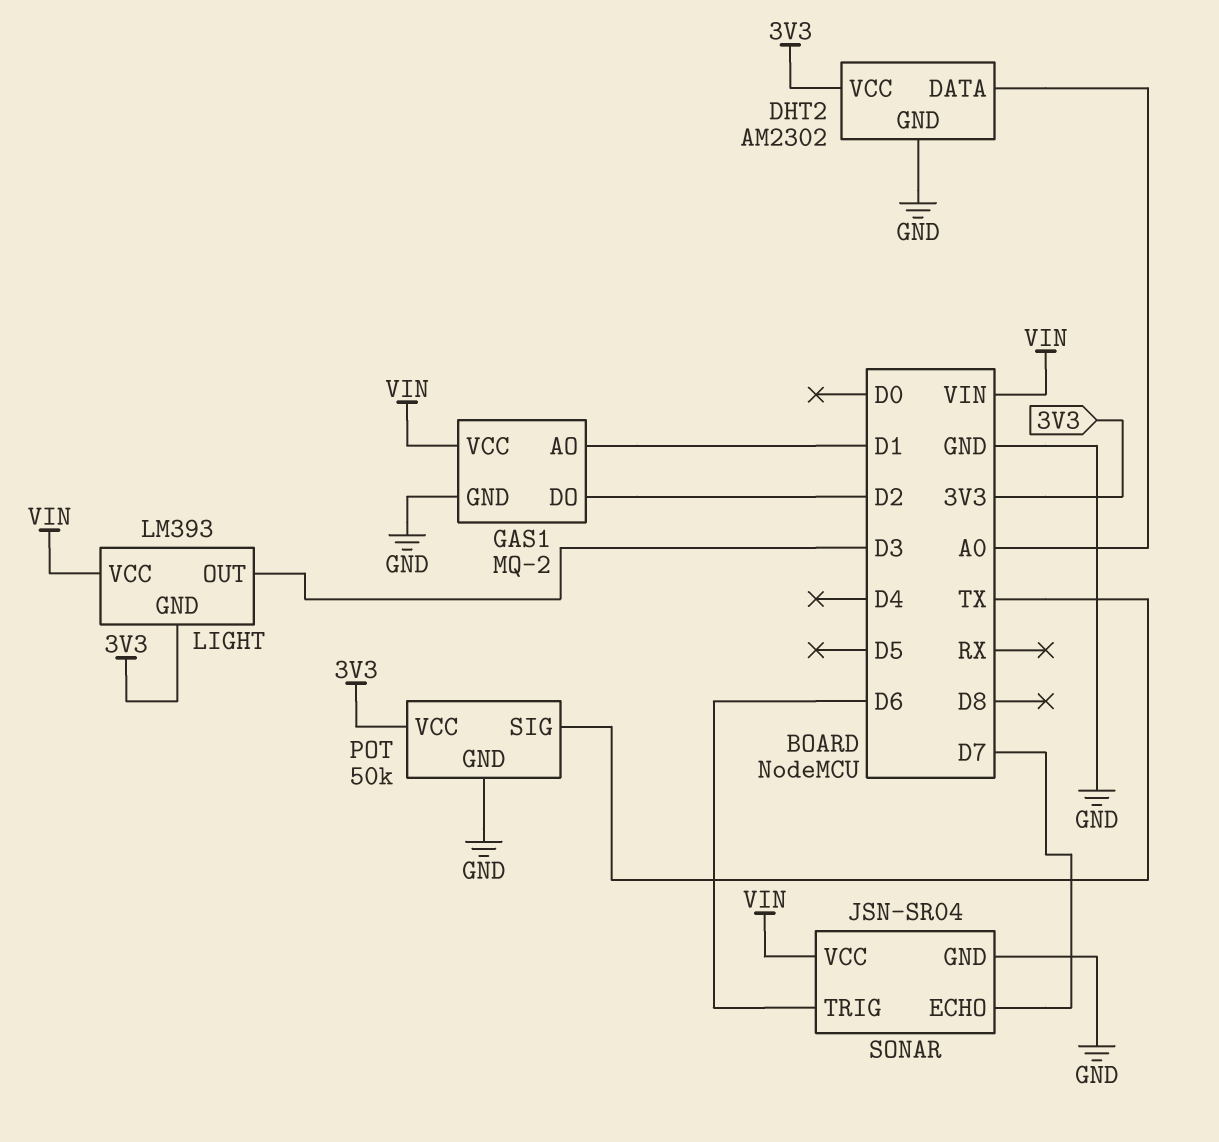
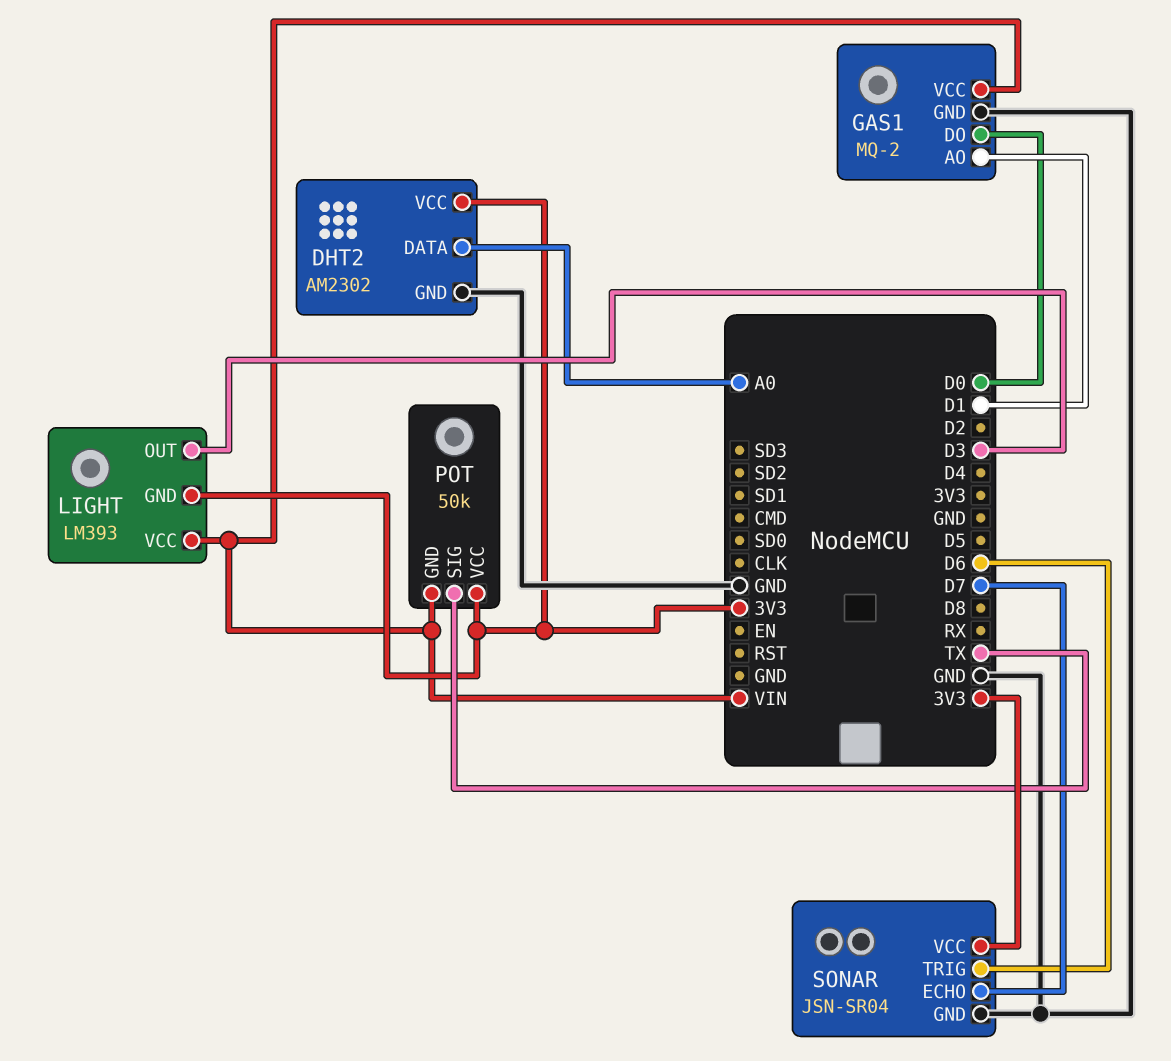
GAS1 pin DO: D2 -> D0
POT pin GND: GND -> VIN
SONAR pin VCC: VIN -> 3V3

